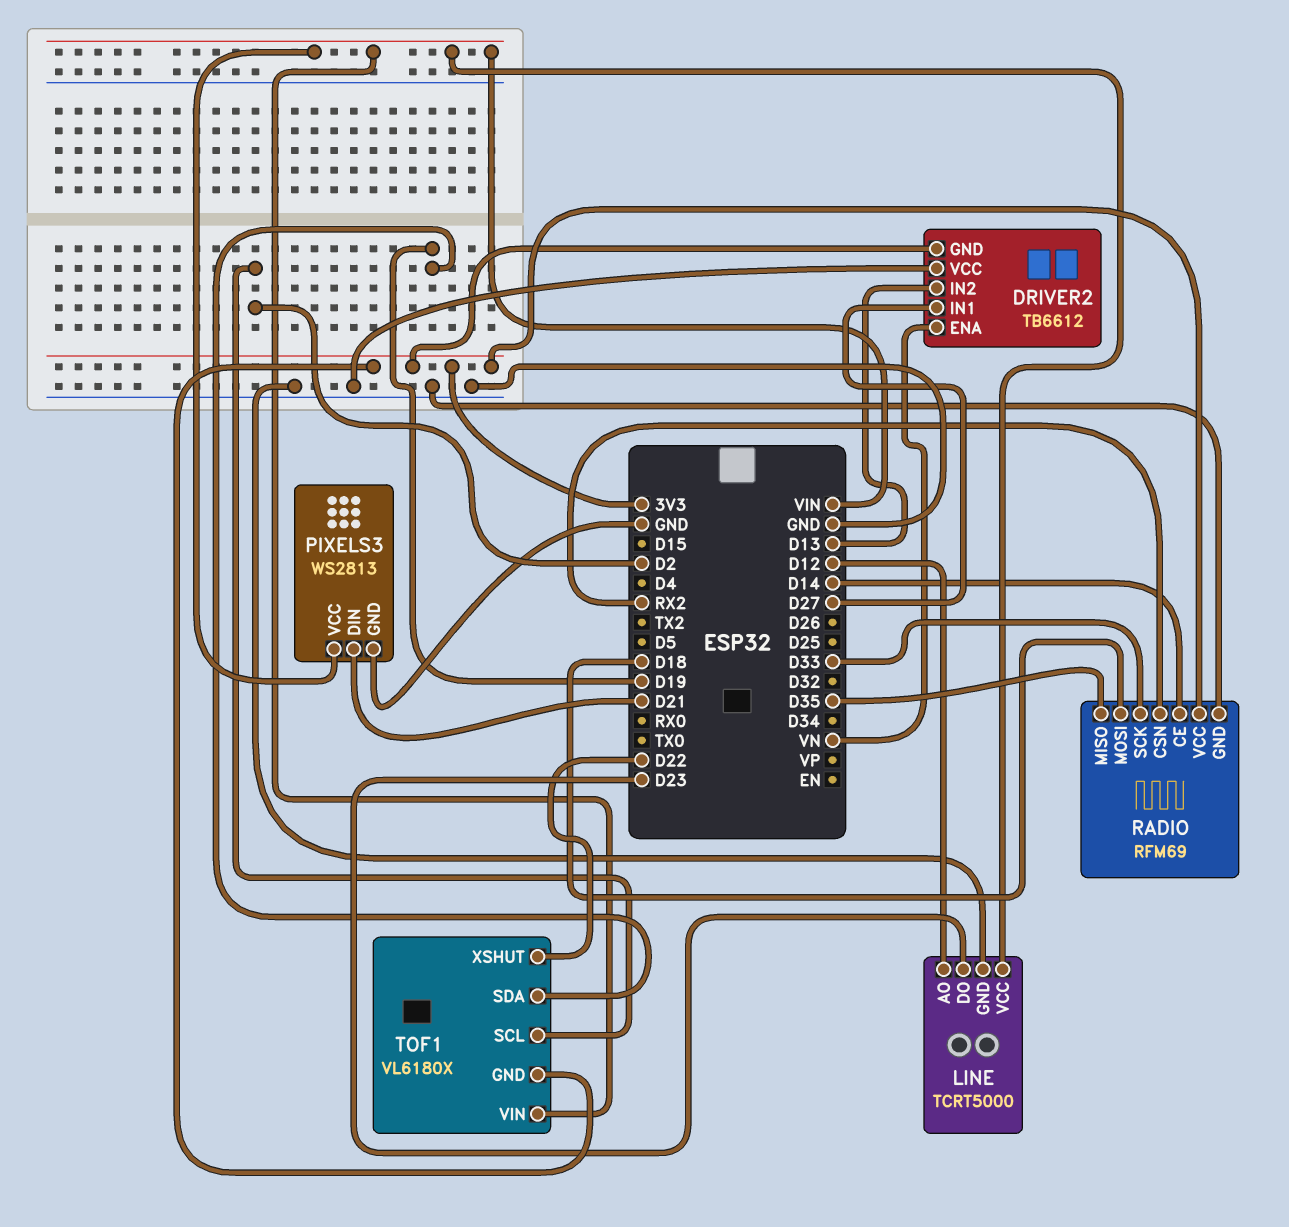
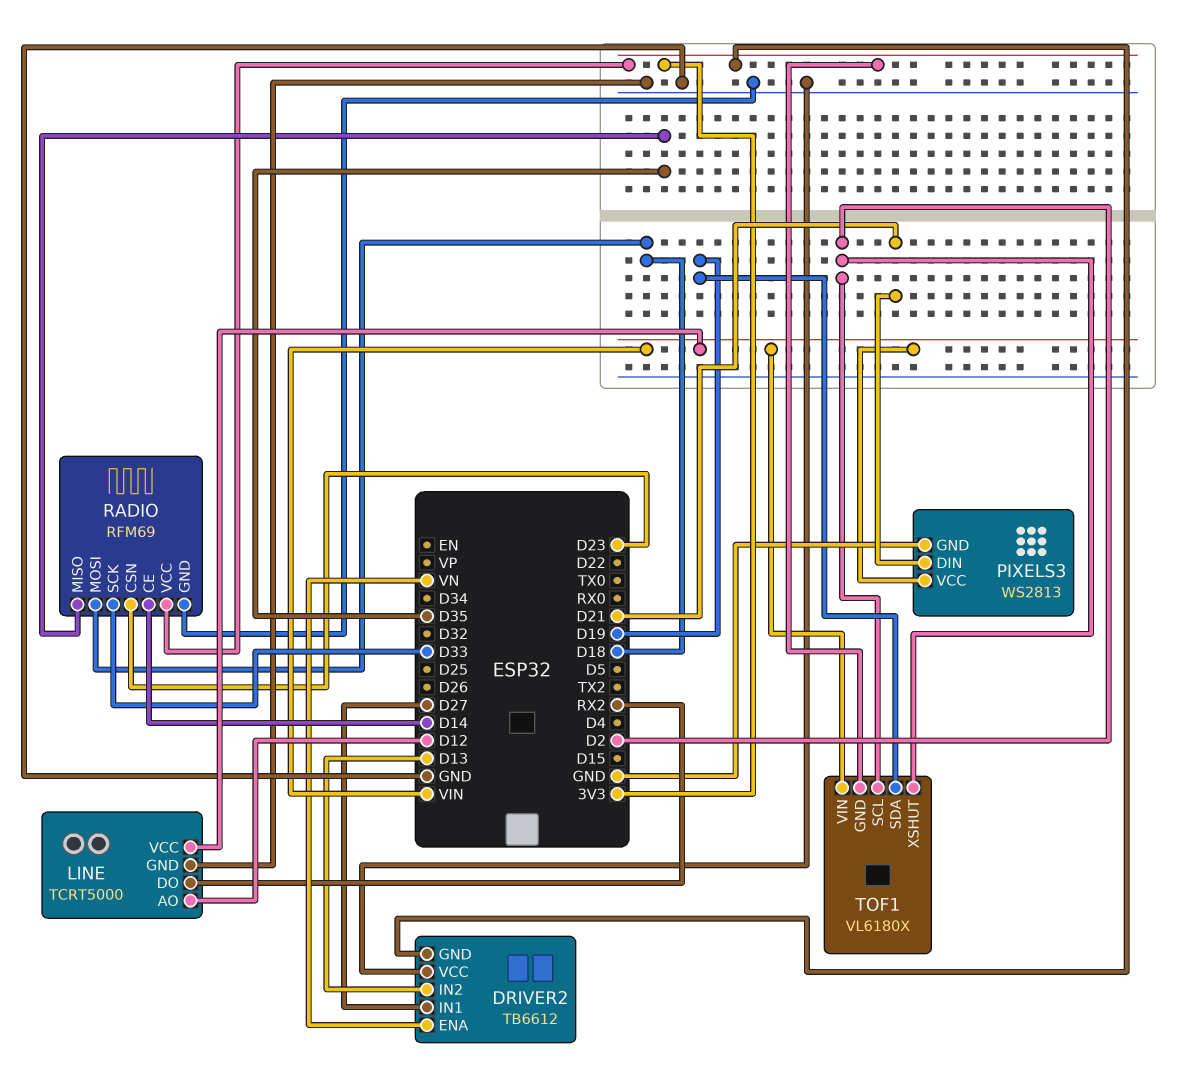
LINE pin DO: D23 -> RX2
RADIO pin CSN: RX2 -> D23
TOF1 pin XSHUT: D22 -> D2

